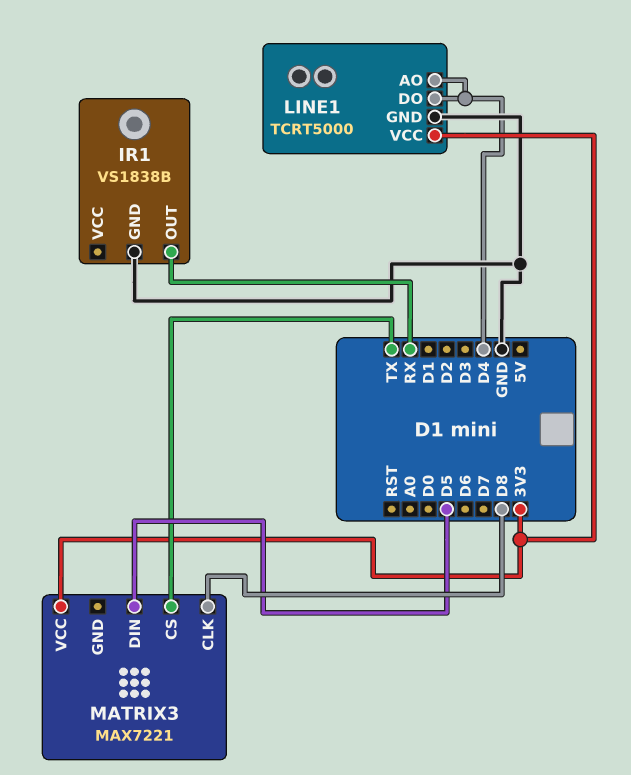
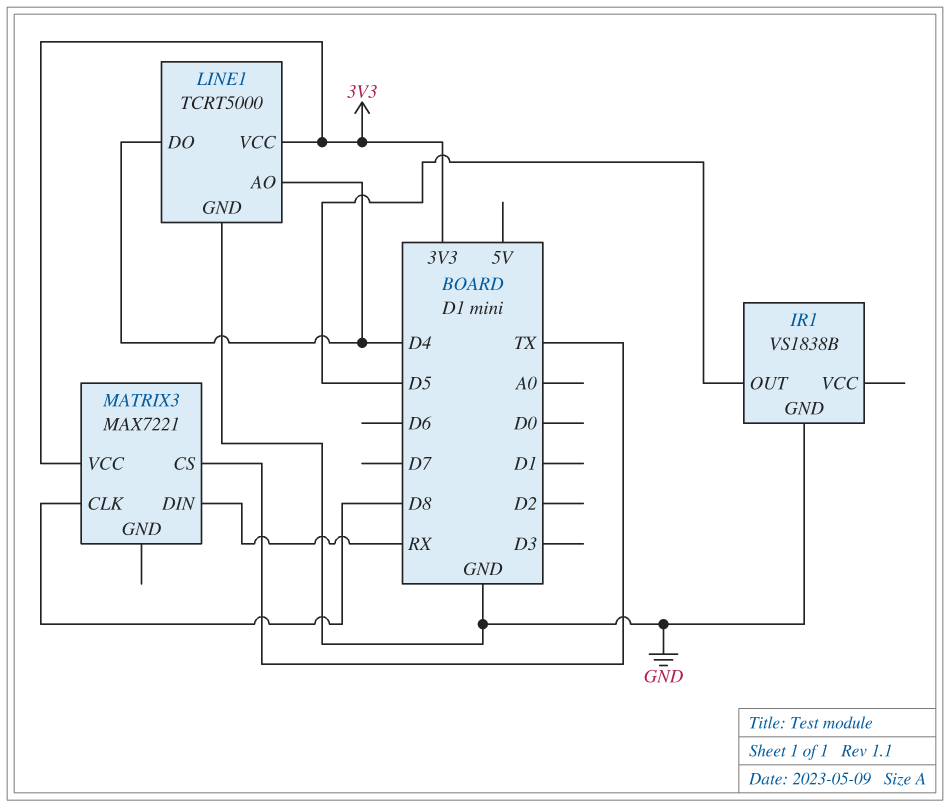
IR1 pin OUT: RX -> D5
MATRIX3 pin DIN: D5 -> RX

